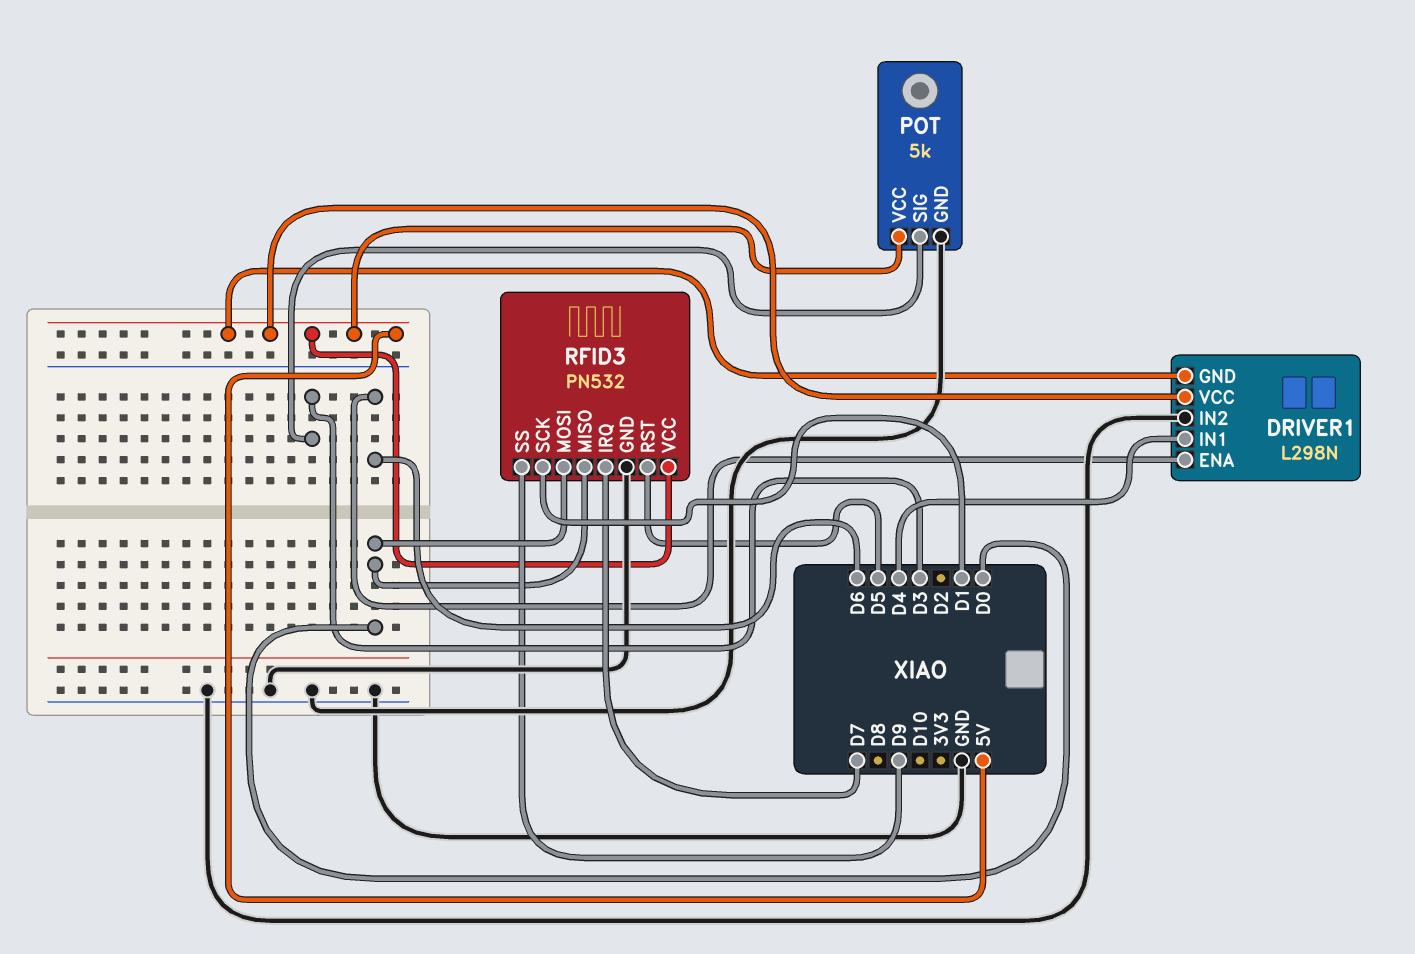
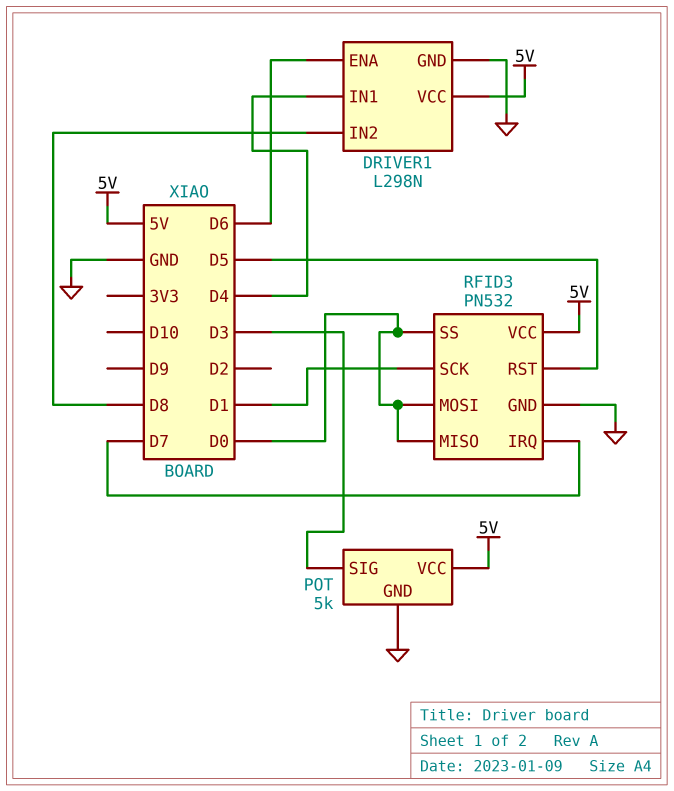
DRIVER1 pin GND: 5V -> GND
DRIVER1 pin IN2: GND -> D8
RFID3 pin SS: D9 -> D0

